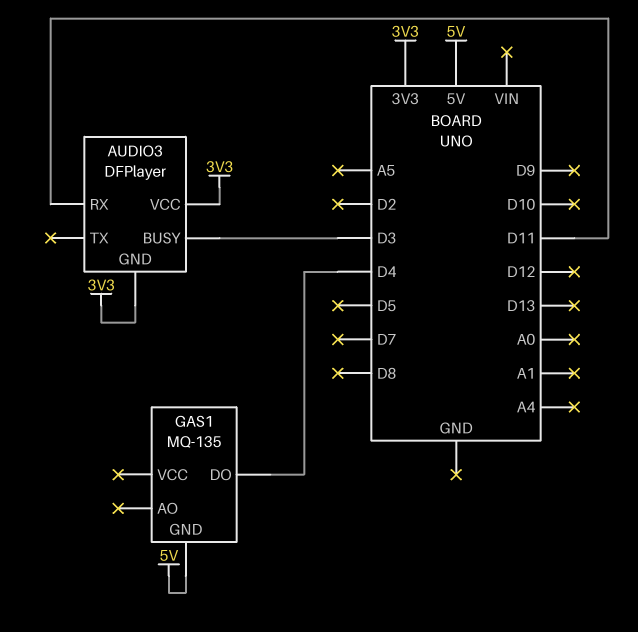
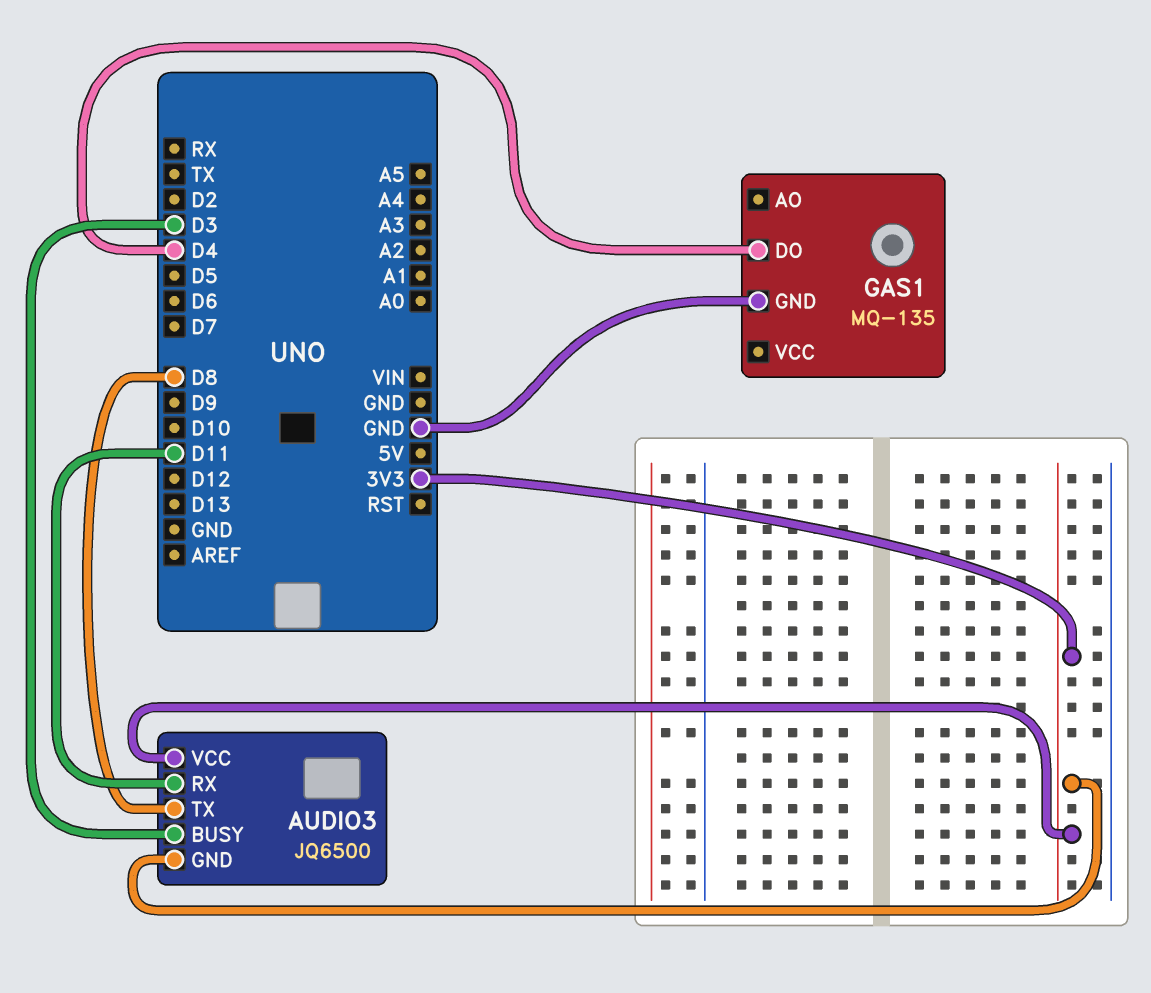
AUDIO3: DFPlayer -> JQ6500
AUDIO3 pin TX: none -> D8
GAS1 pin GND: 5V -> GND

